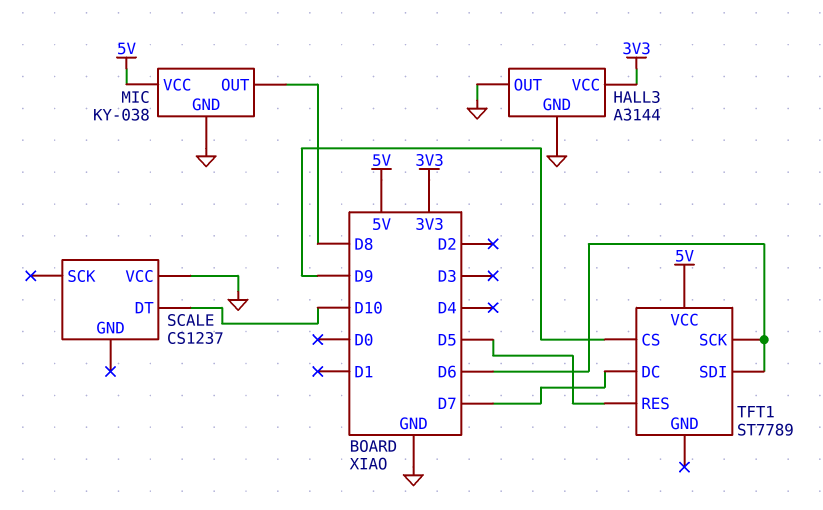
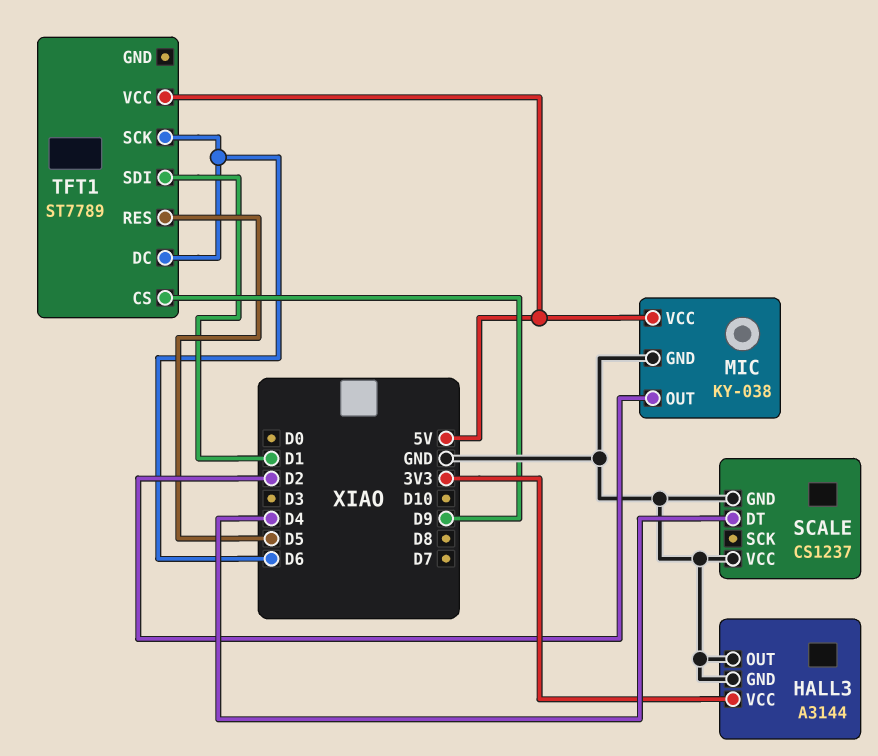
MIC pin OUT: D8 -> D2
SCALE pin DT: D10 -> D4
SCALE pin GND: none -> GND
TFT1 pin DC: D7 -> D6
TFT1 pin SDI: D6 -> D1

